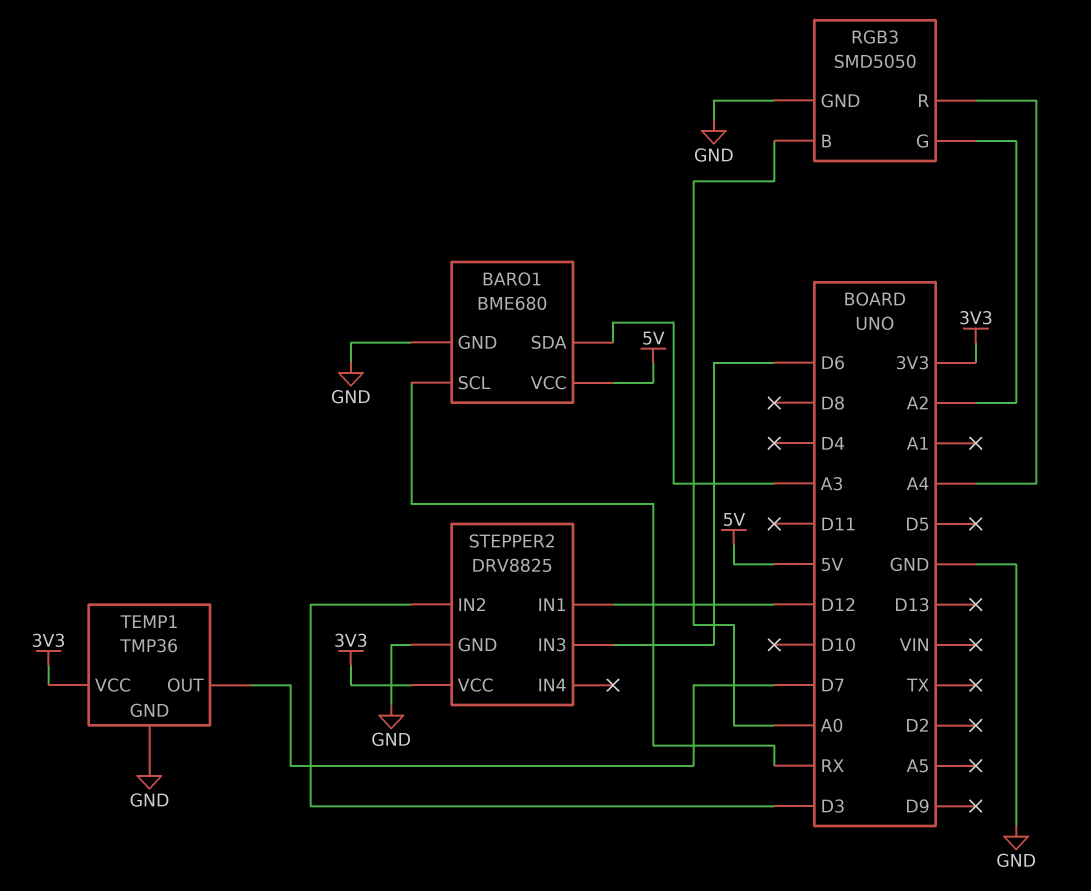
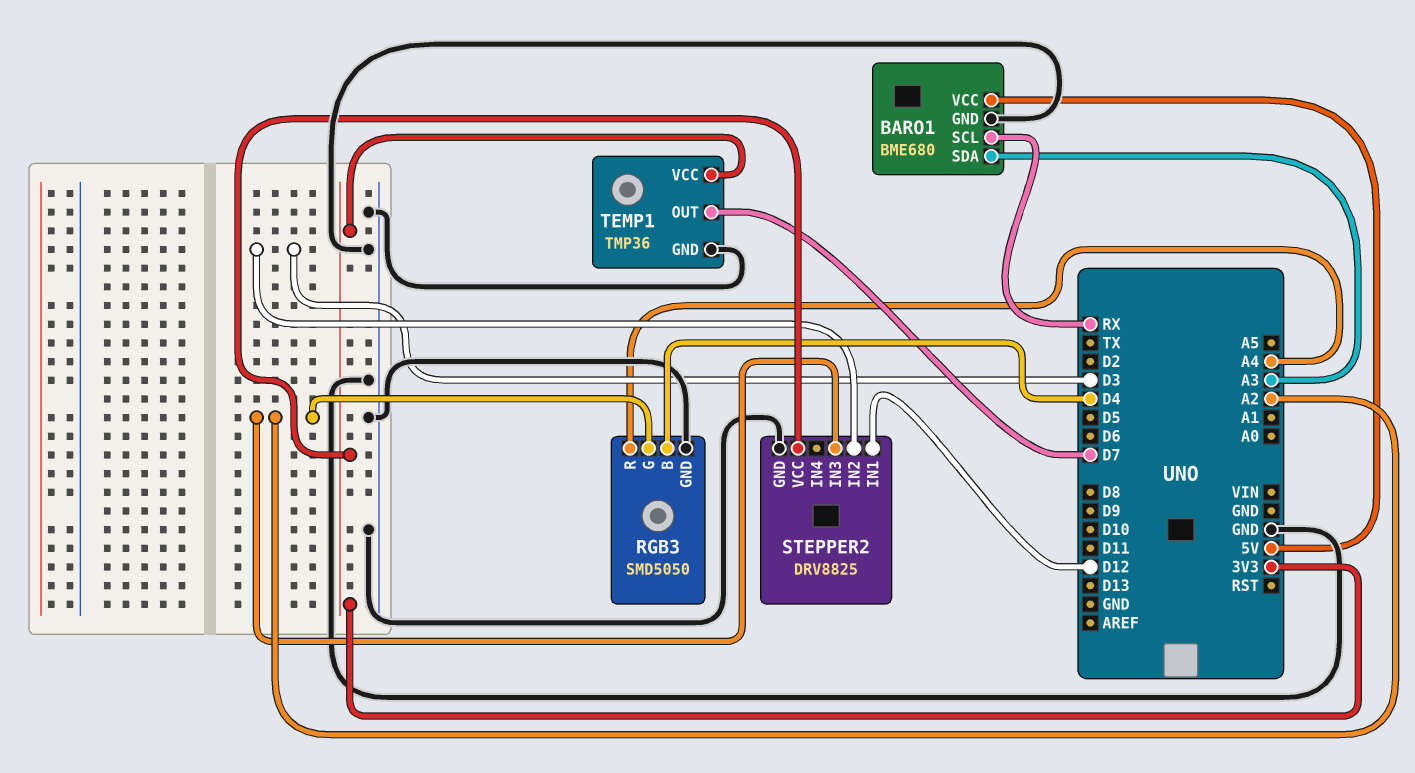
RGB3 pin B: A0 -> D4
STEPPER2 pin IN3: D6 -> A2

